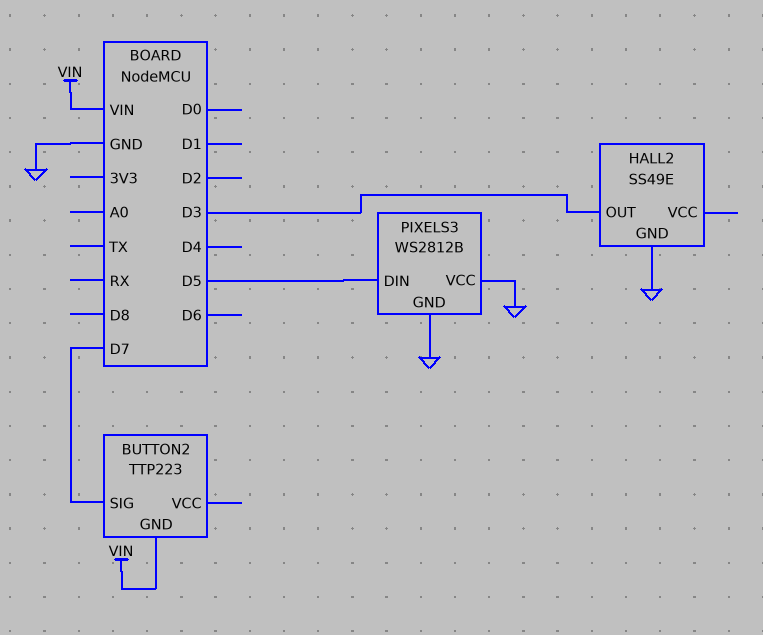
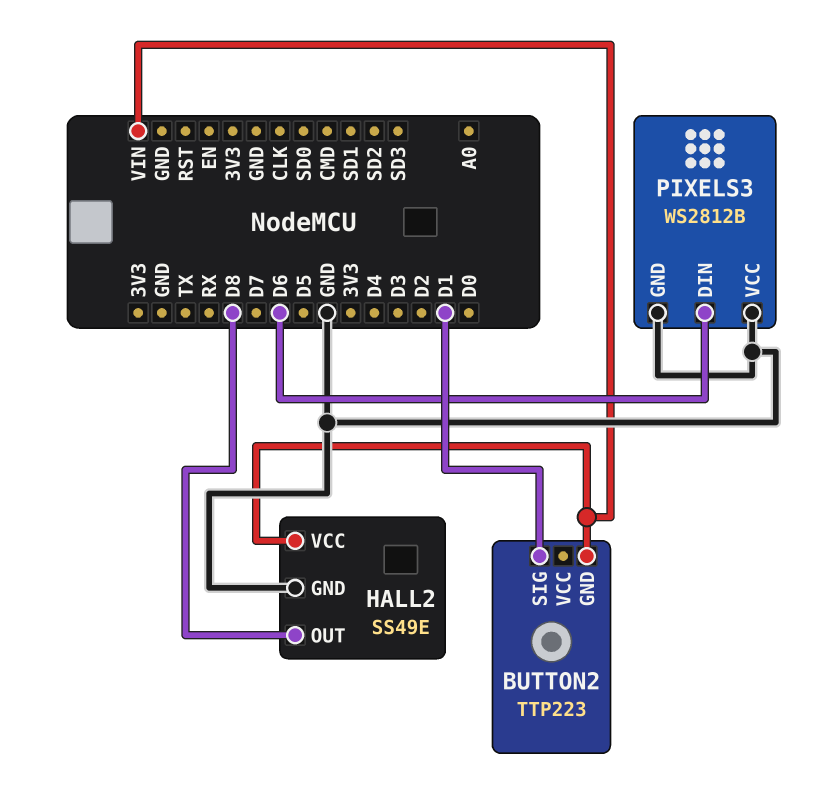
BUTTON2 pin SIG: D7 -> D1
HALL2 pin OUT: D3 -> D8
HALL2 pin VCC: none -> VIN
PIXELS3 pin DIN: D5 -> D6

